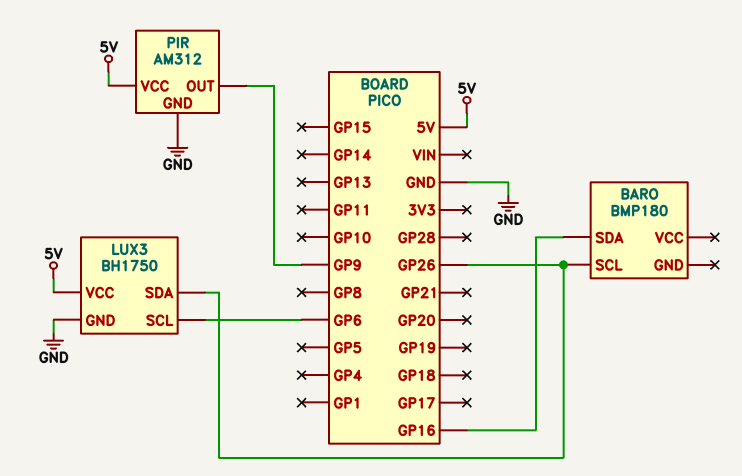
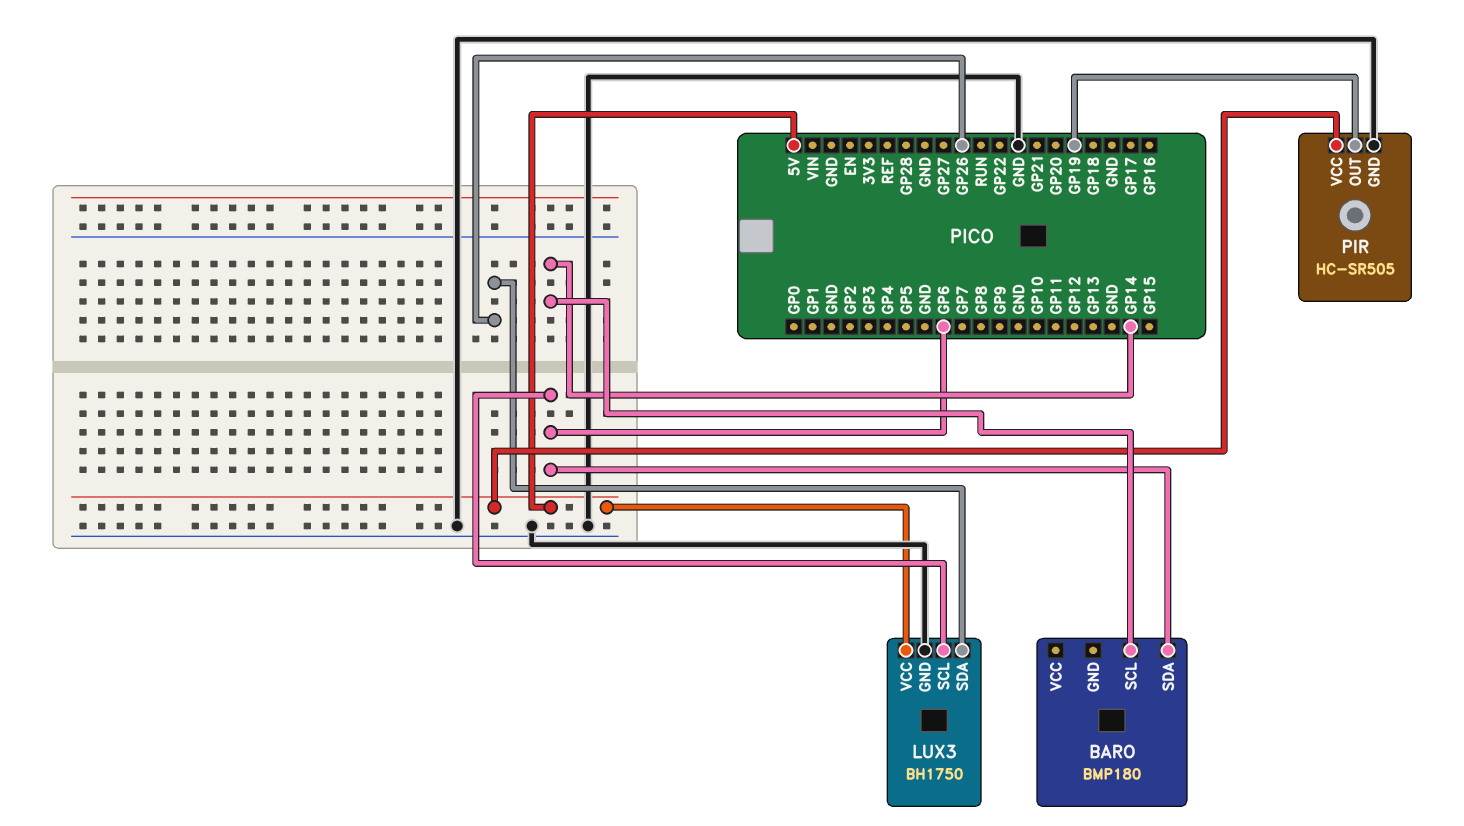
BARO pin SCL: GP26 -> GP14
BARO pin SDA: GP16 -> GP6
PIR: AM312 -> HC-SR505
PIR pin OUT: GP9 -> GP19

